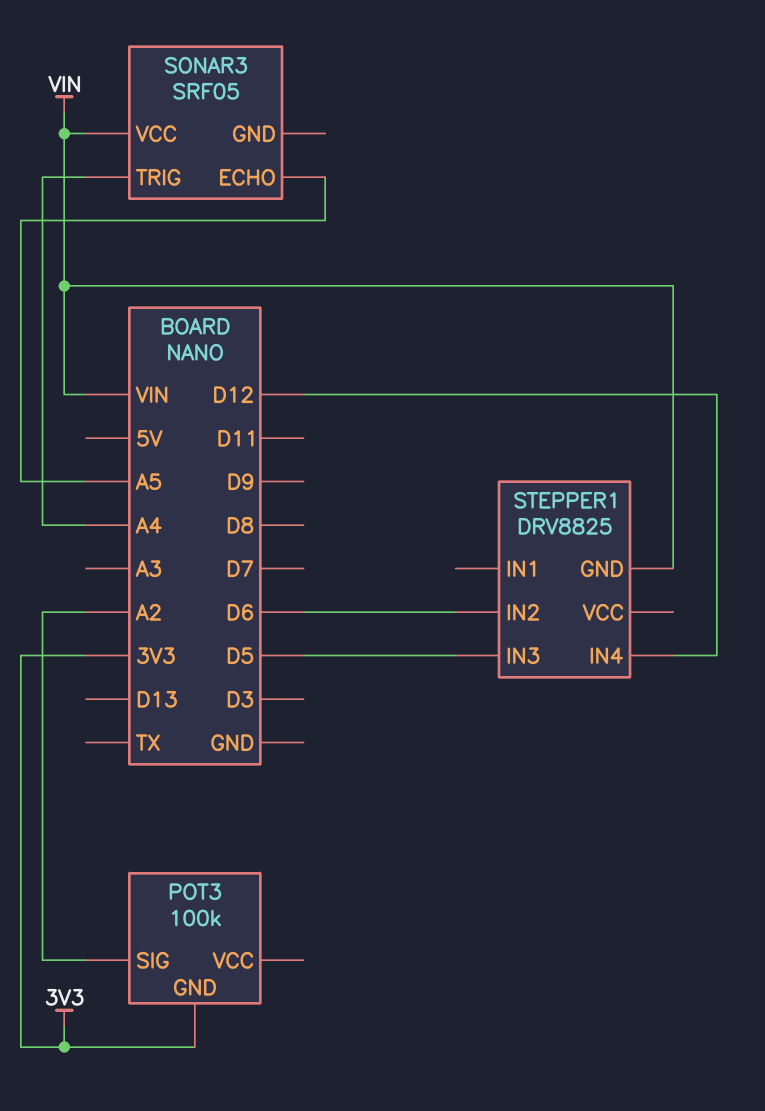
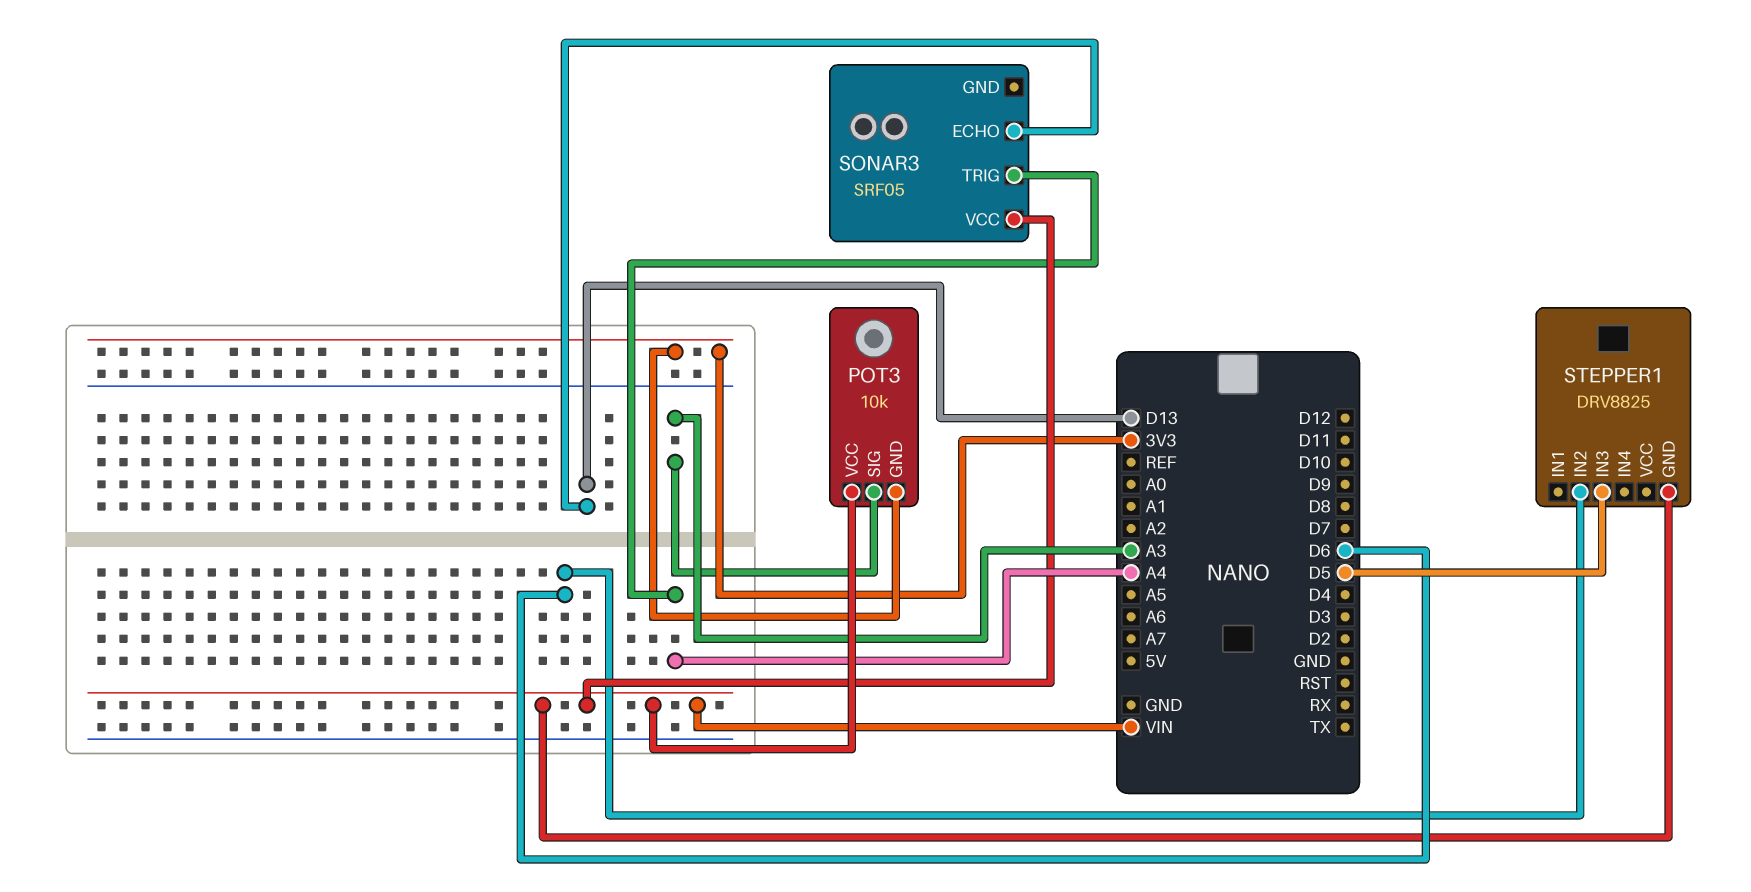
POT3: 100k -> 10k
POT3 pin SIG: A2 -> A3
POT3 pin VCC: none -> VIN
SONAR3 pin ECHO: A5 -> D13
STEPPER1 pin IN4: D12 -> none

